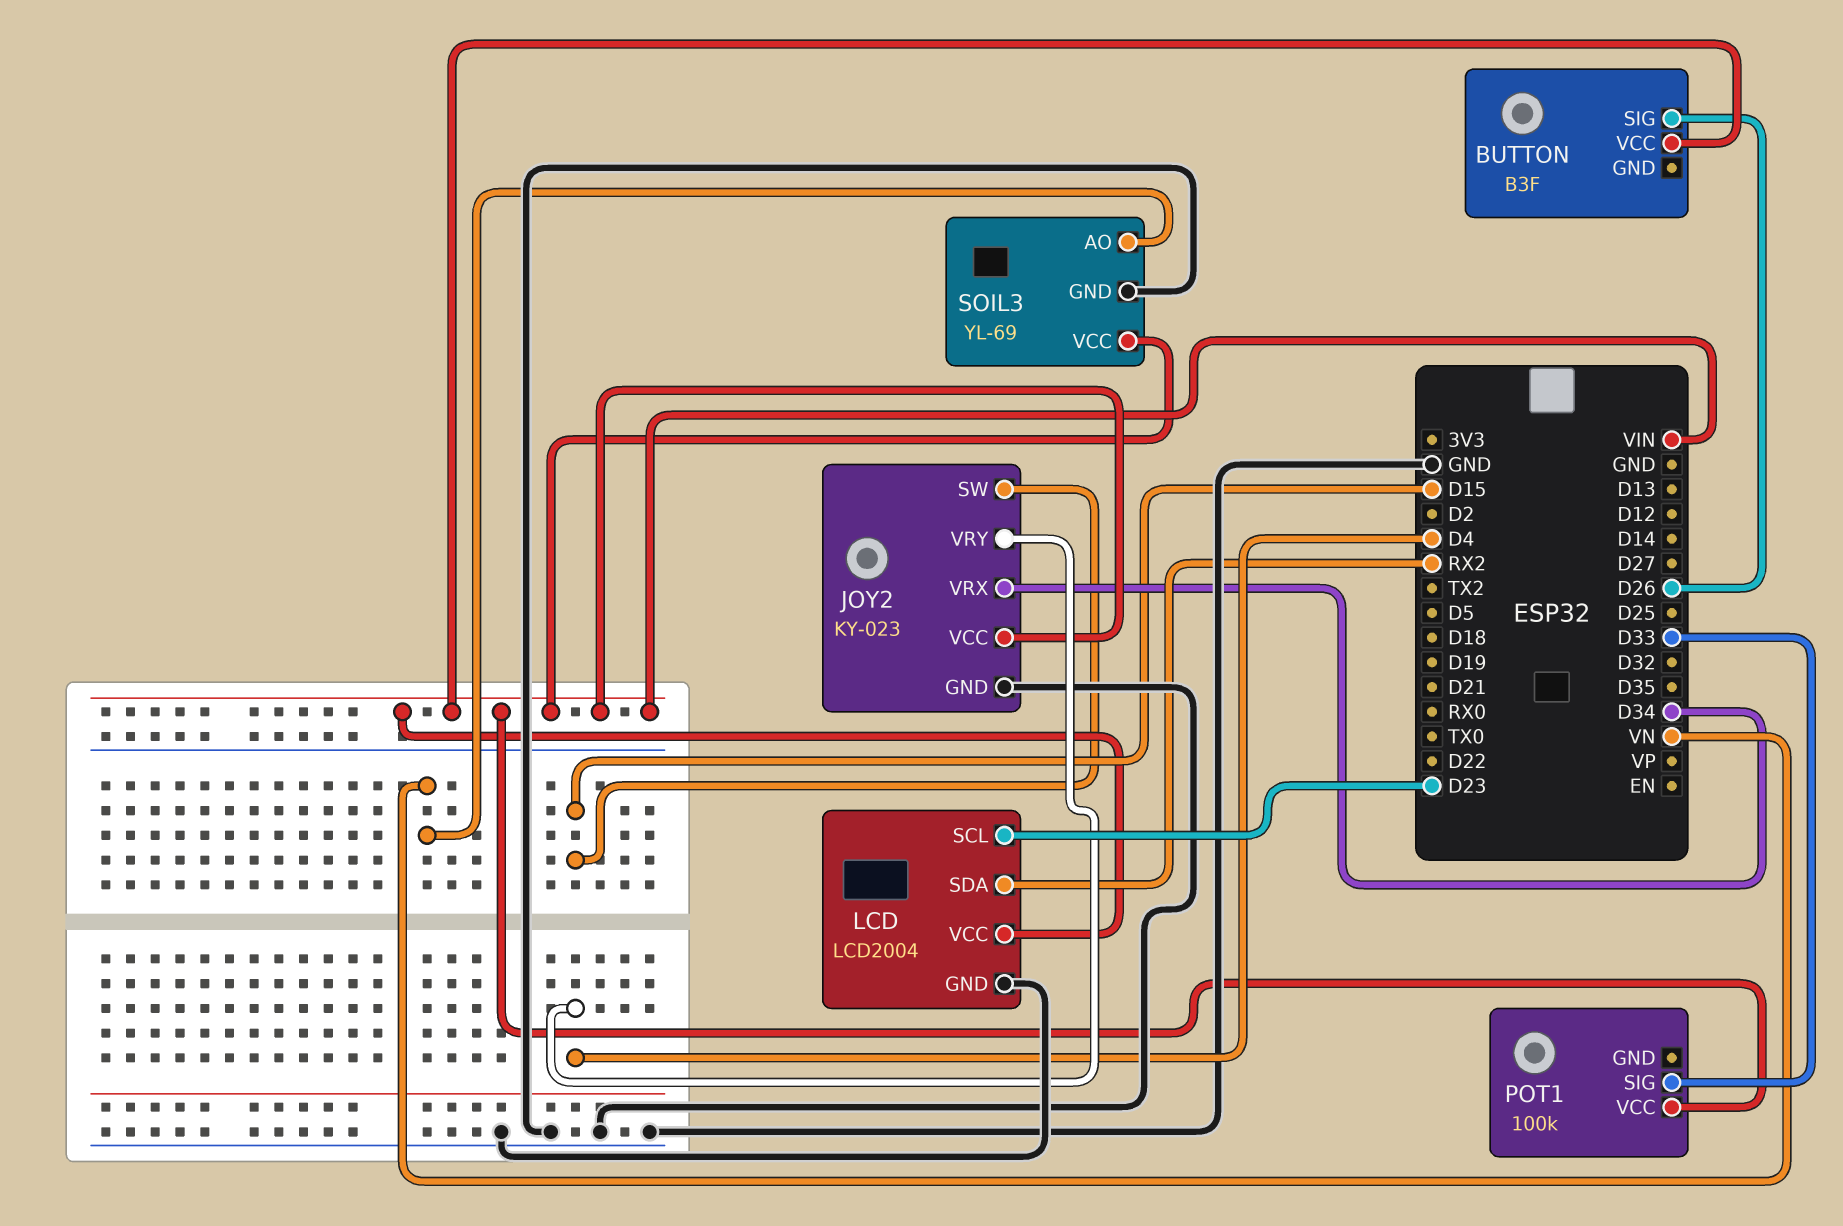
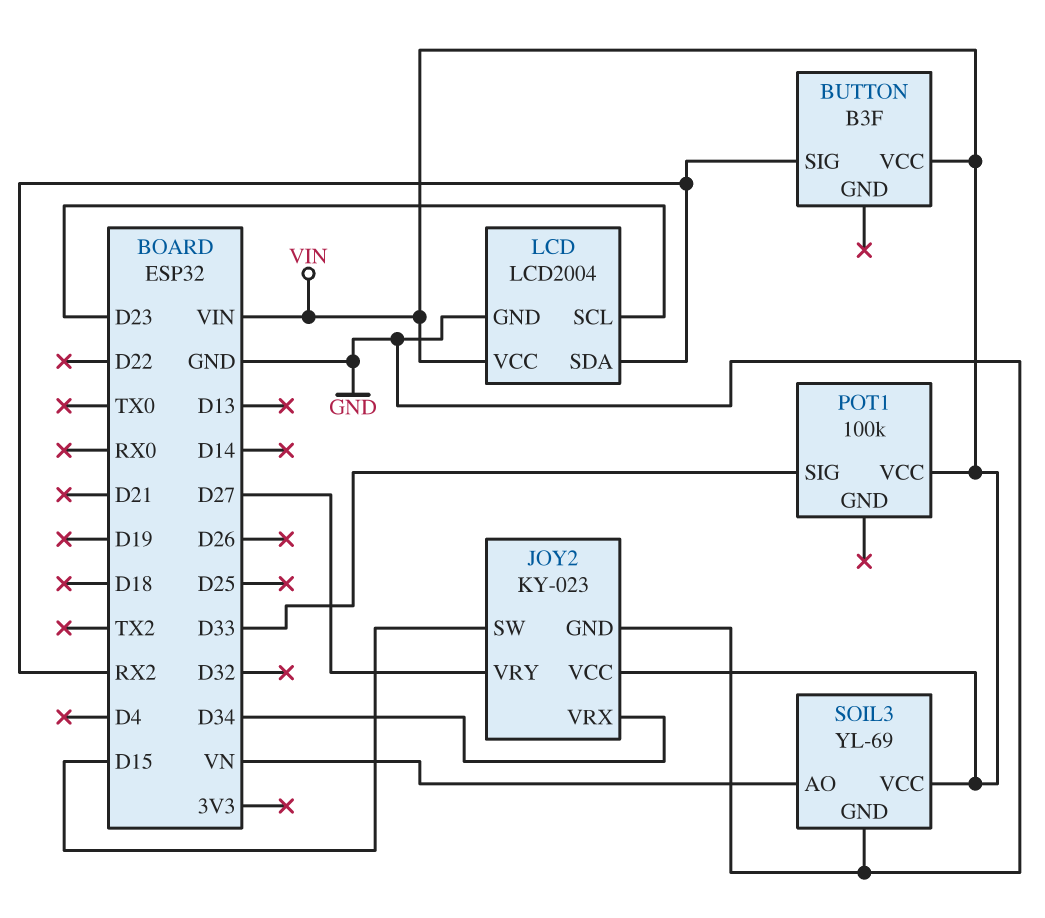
BUTTON pin SIG: D26 -> RX2
JOY2 pin VRY: D4 -> D27

